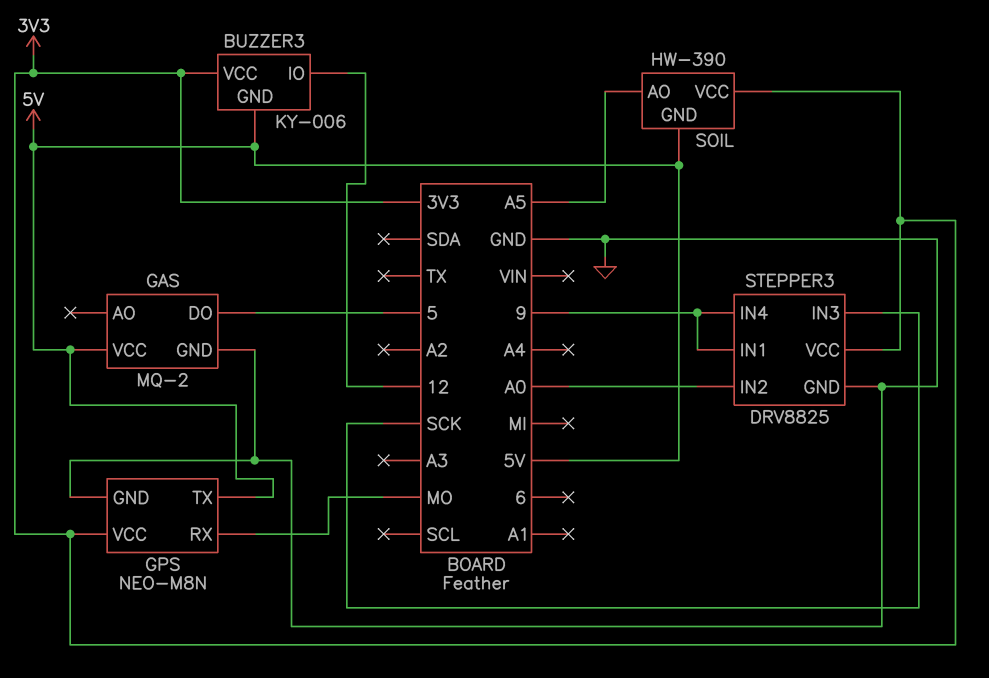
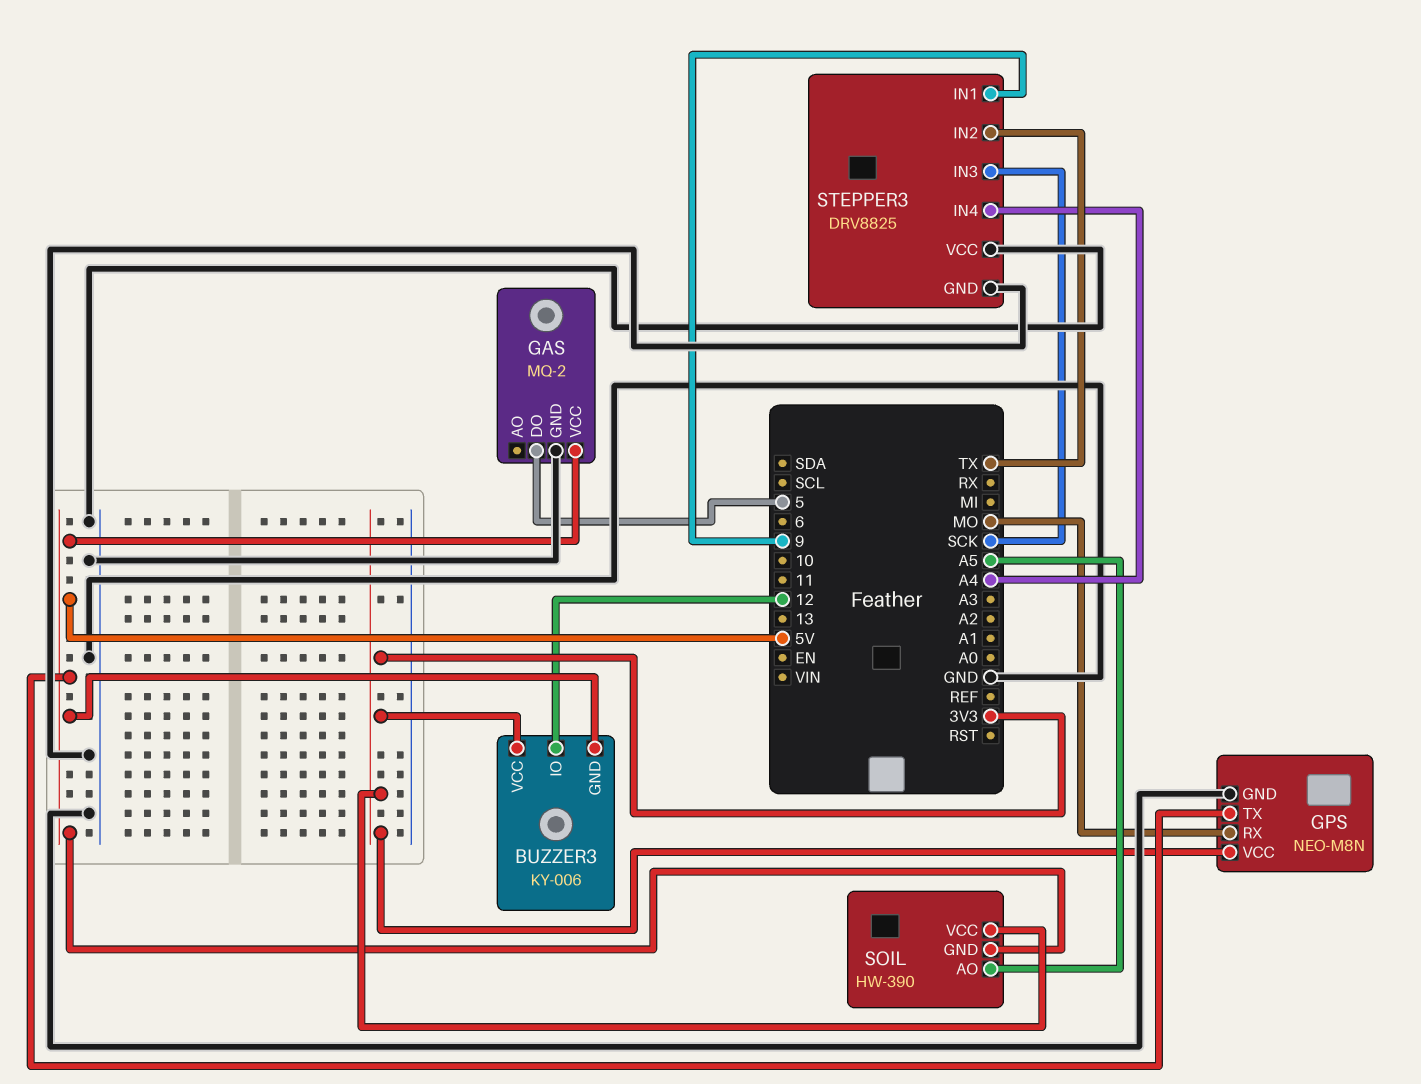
STEPPER3 pin IN2: A0 -> TX
STEPPER3 pin IN4: 9 -> A4
STEPPER3 pin VCC: 3V3 -> GND

